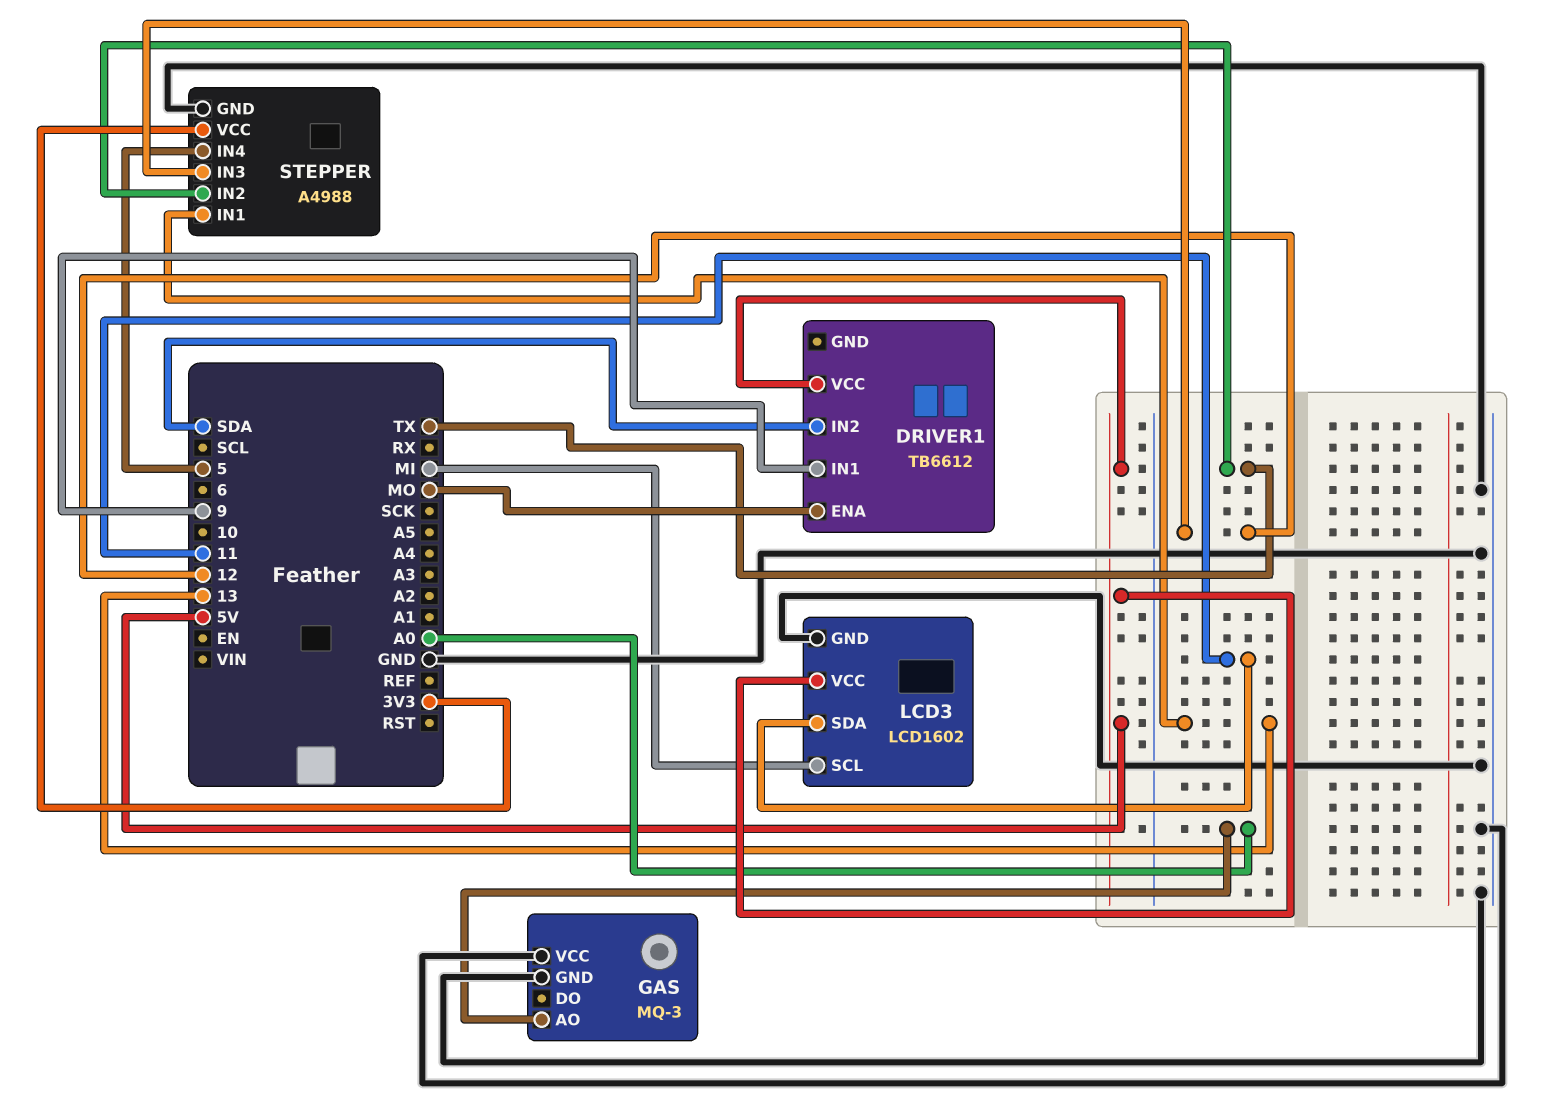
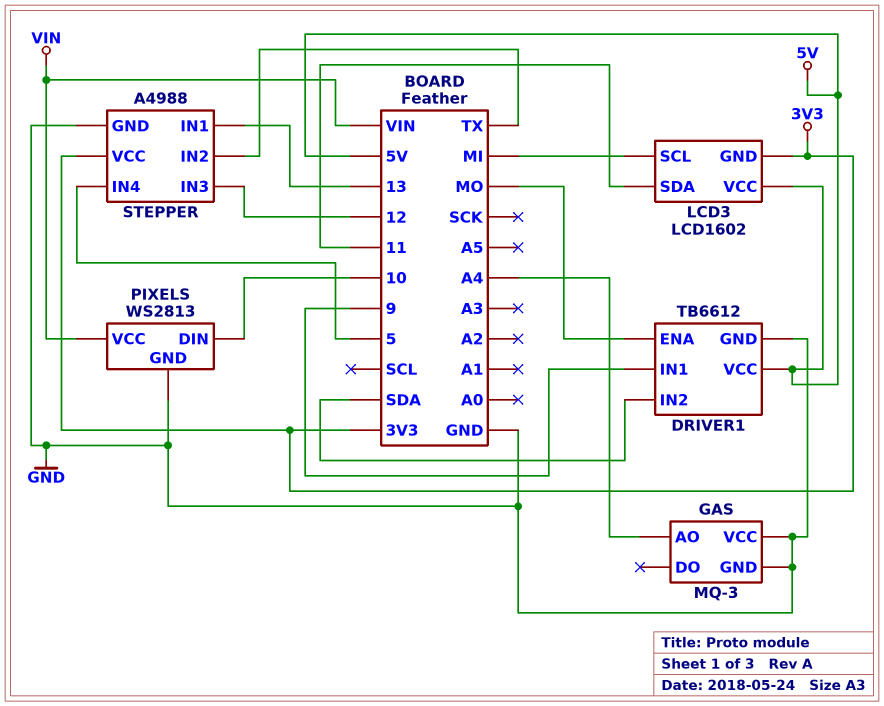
DRIVER1 pin GND: none -> GND
GAS pin AO: A0 -> A4
LCD3 pin GND: GND -> 3V3
PIXELS: none -> WS2813
PIXELS pin DIN: none -> 10
PIXELS pin GND: none -> GND
PIXELS pin VCC: none -> VIN

